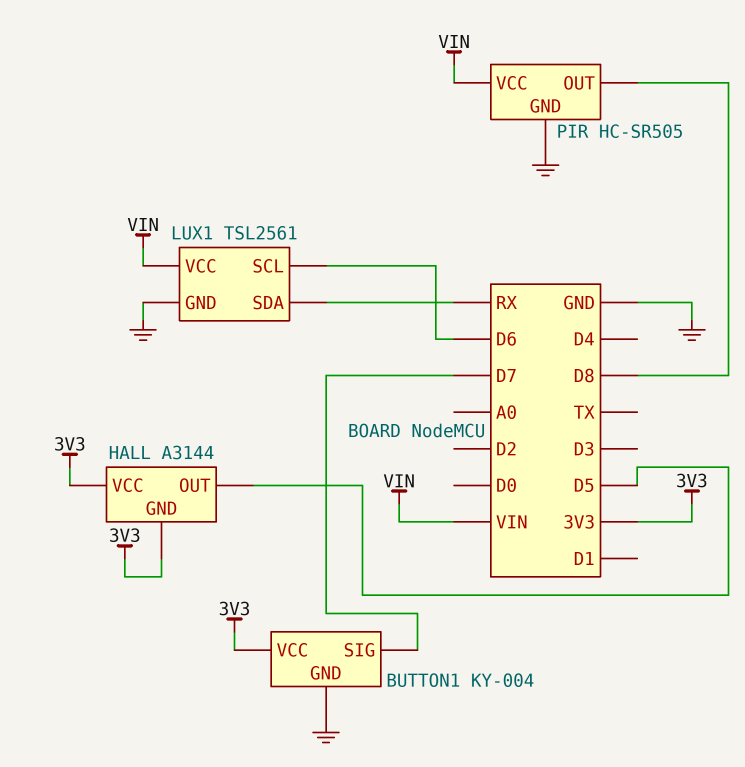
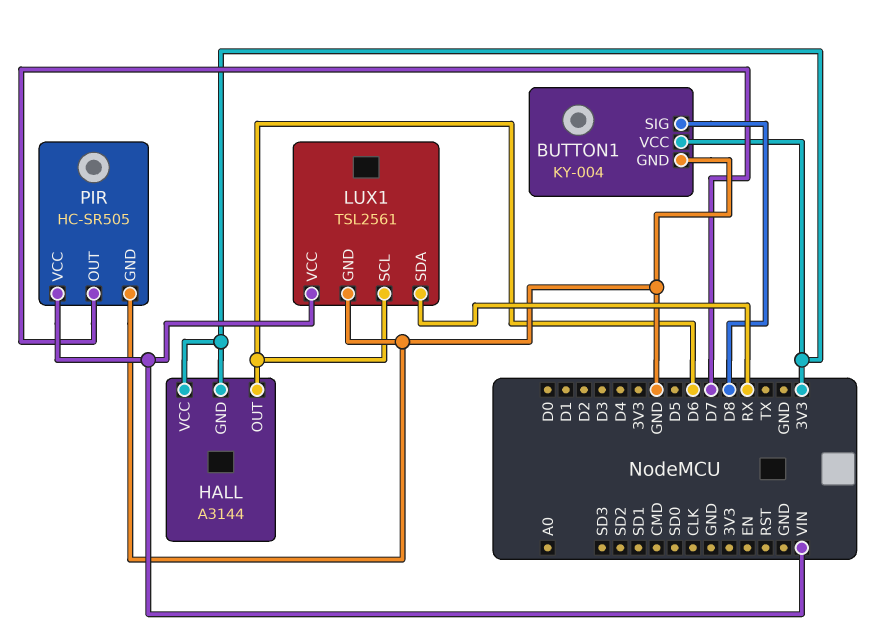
BUTTON1 pin SIG: D7 -> D8
HALL pin OUT: D5 -> D6
PIR pin OUT: D8 -> D7

